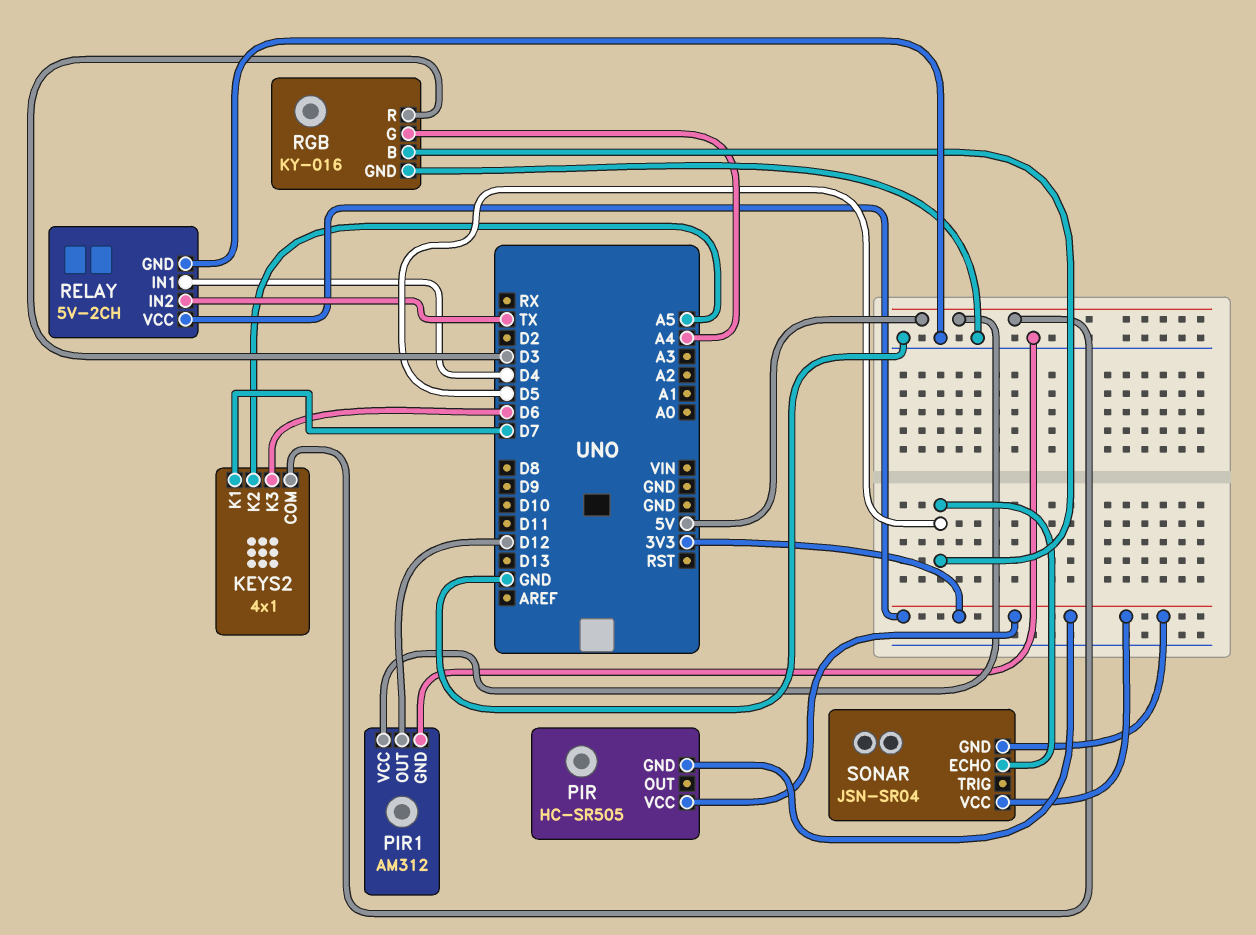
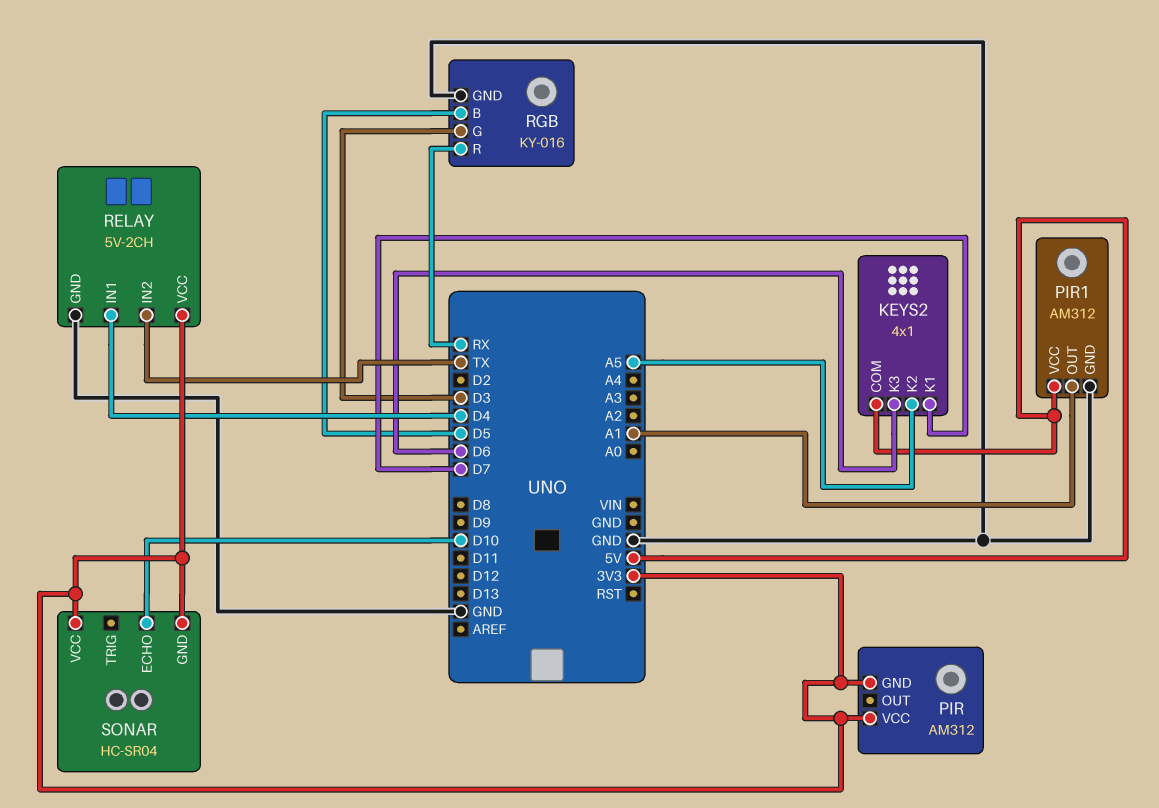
PIR: HC-SR505 -> AM312
PIR1 pin OUT: D12 -> A1
RGB pin G: A4 -> D3
RGB pin R: D3 -> RX
SONAR: JSN-SR04 -> HC-SR04
SONAR pin ECHO: D5 -> D10

